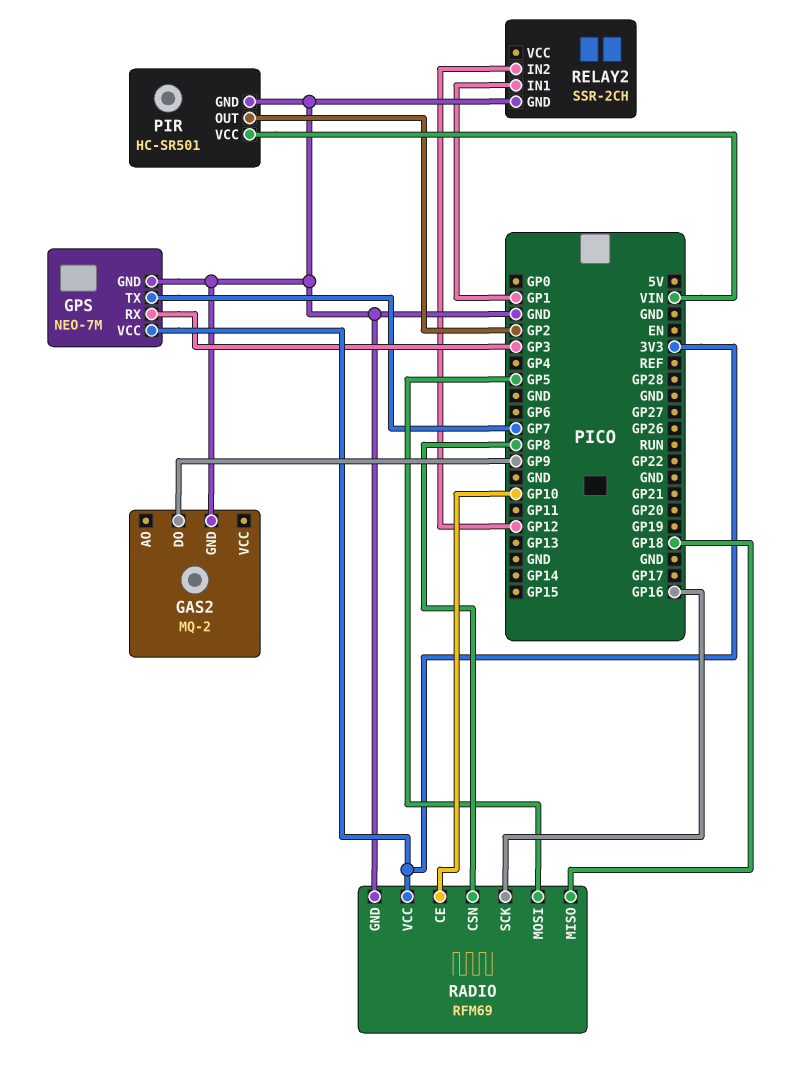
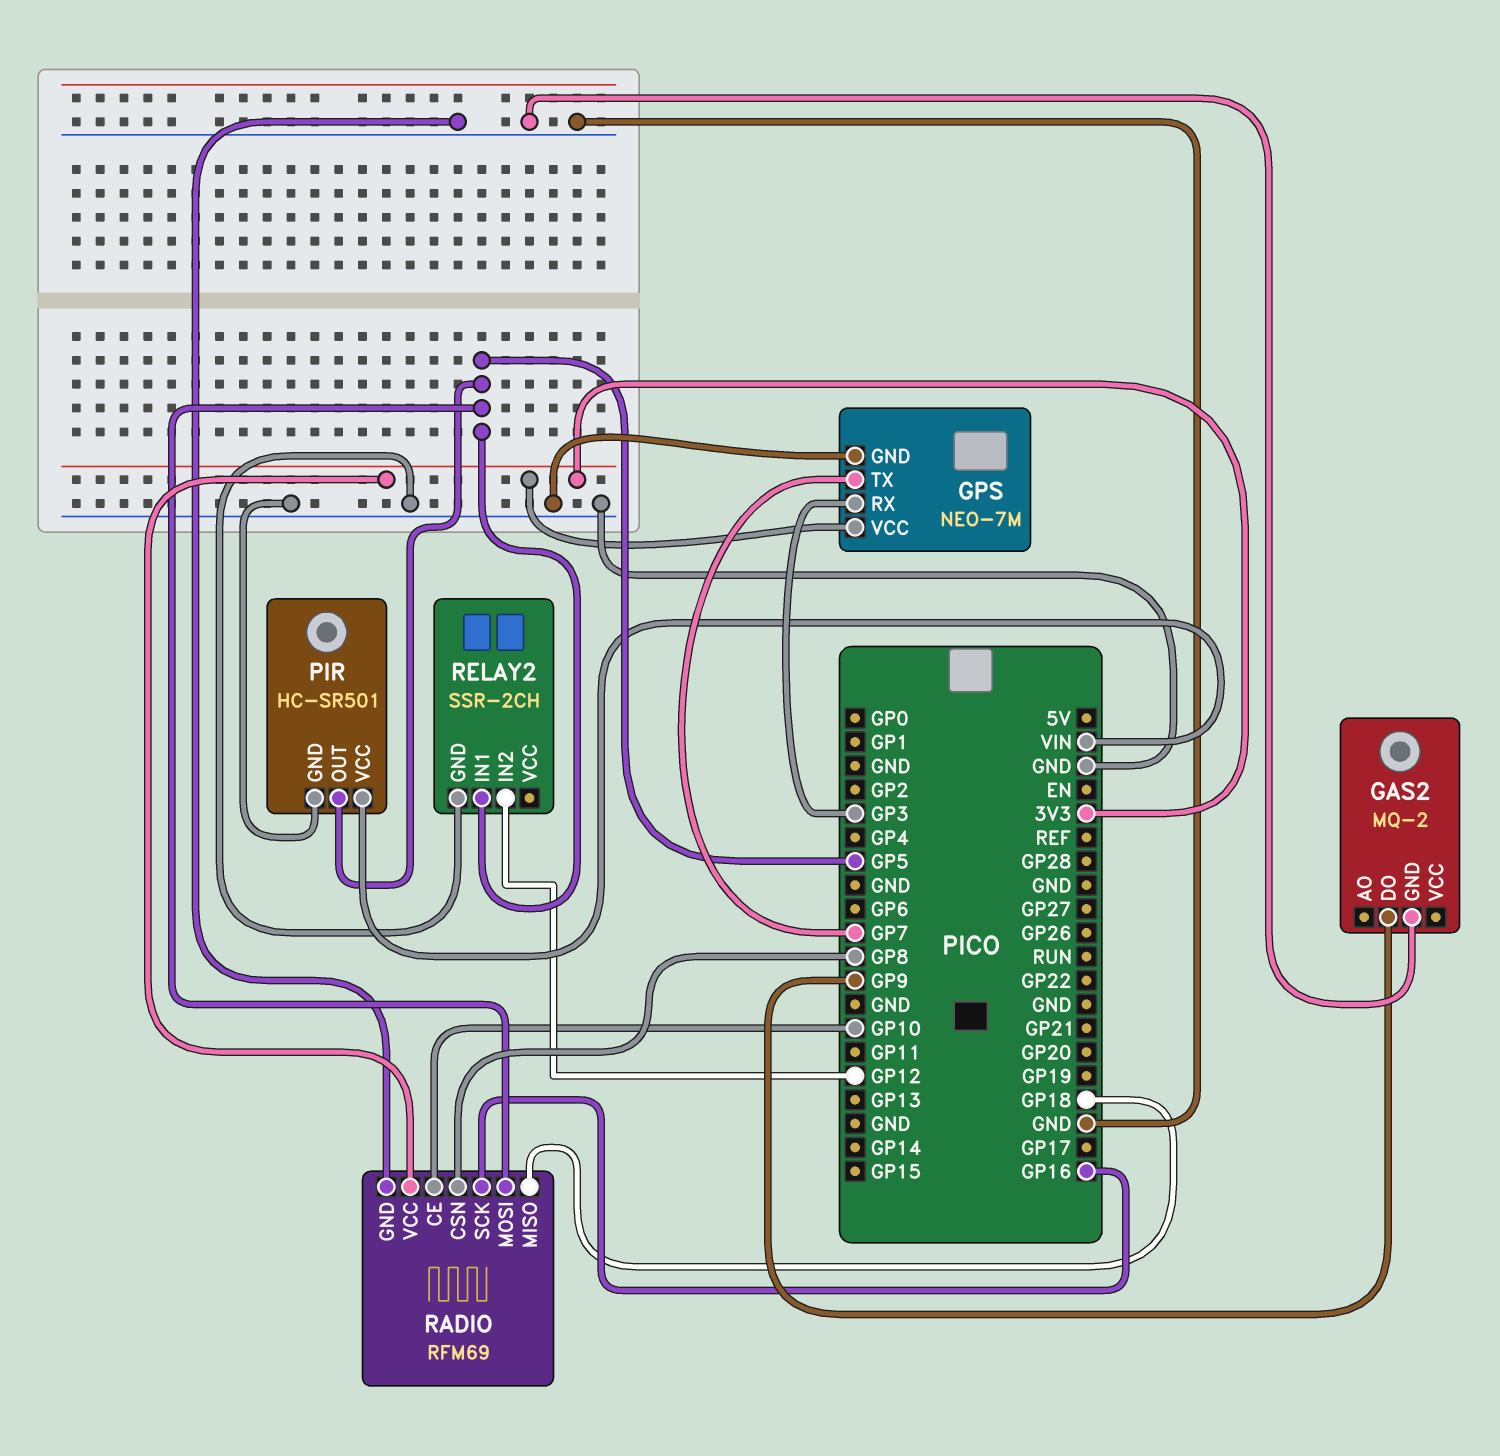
PIR pin OUT: GP2 -> GP5
RELAY2 pin IN1: GP1 -> GP5

